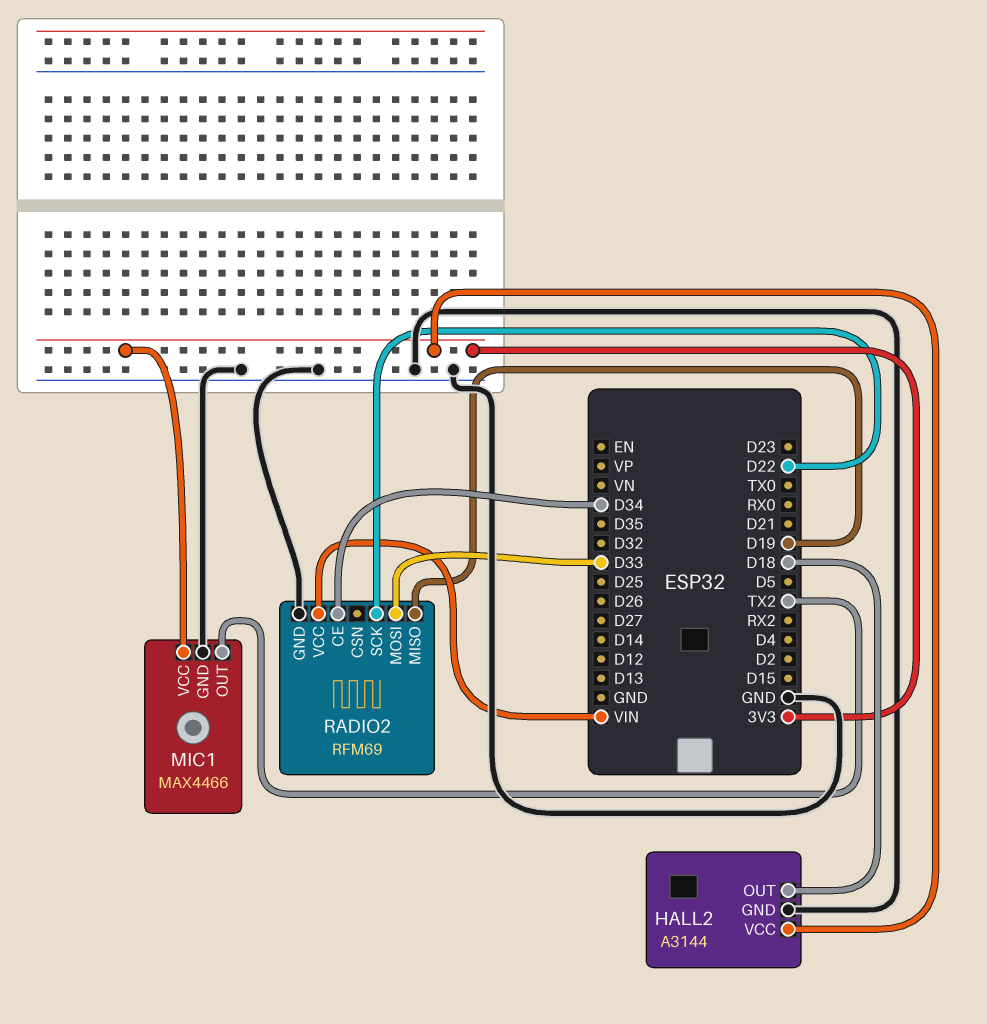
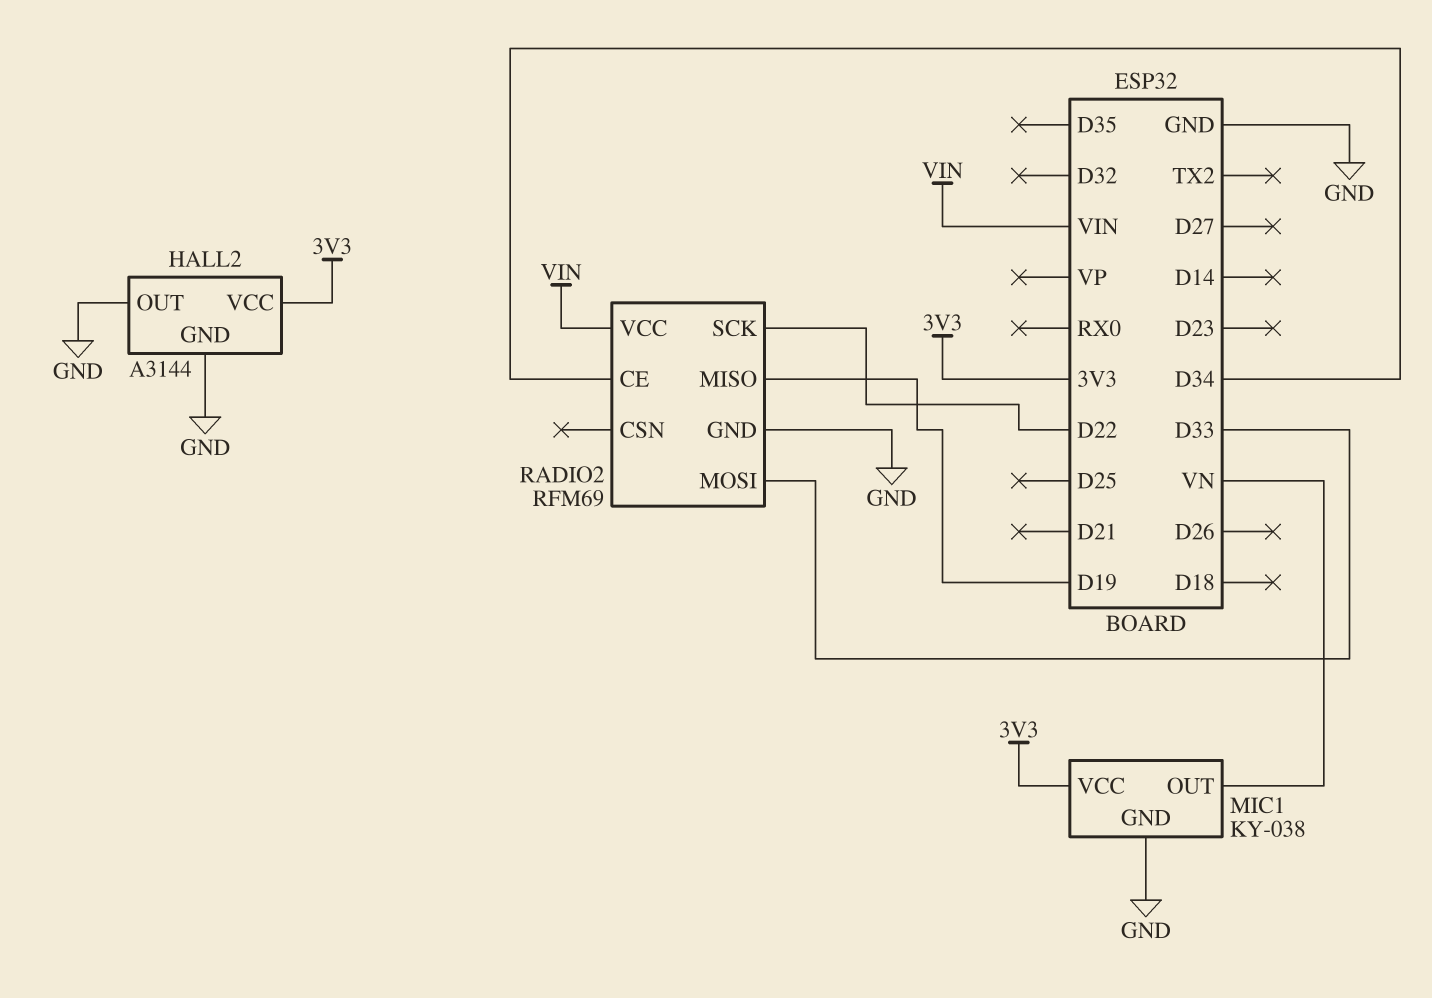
HALL2 pin OUT: D18 -> GND
MIC1: MAX4466 -> KY-038
MIC1 pin OUT: TX2 -> VN

